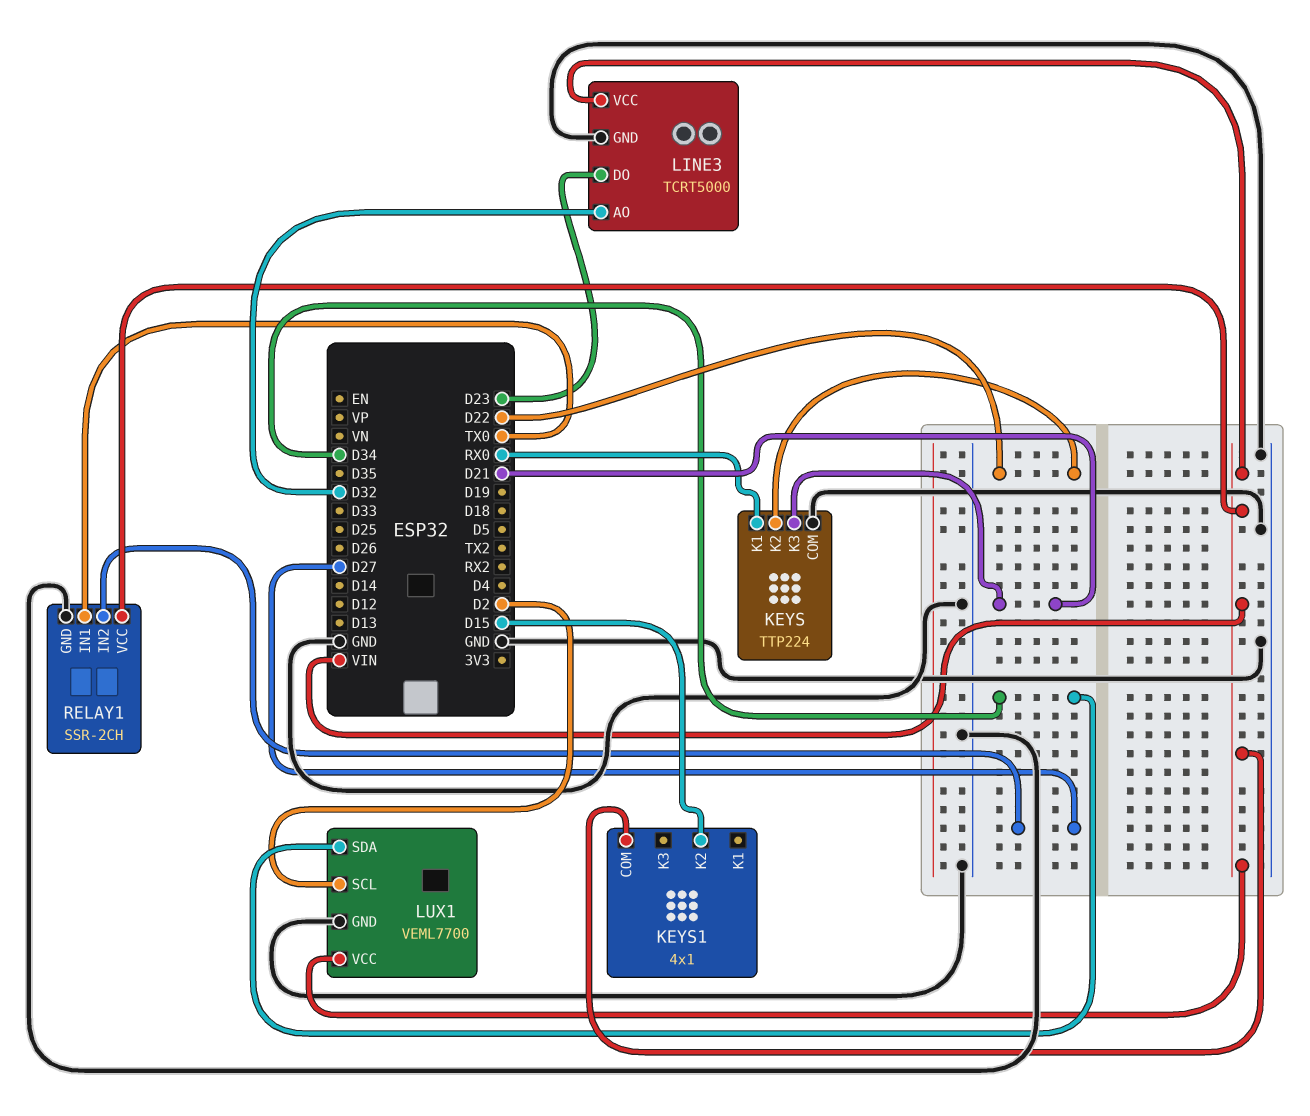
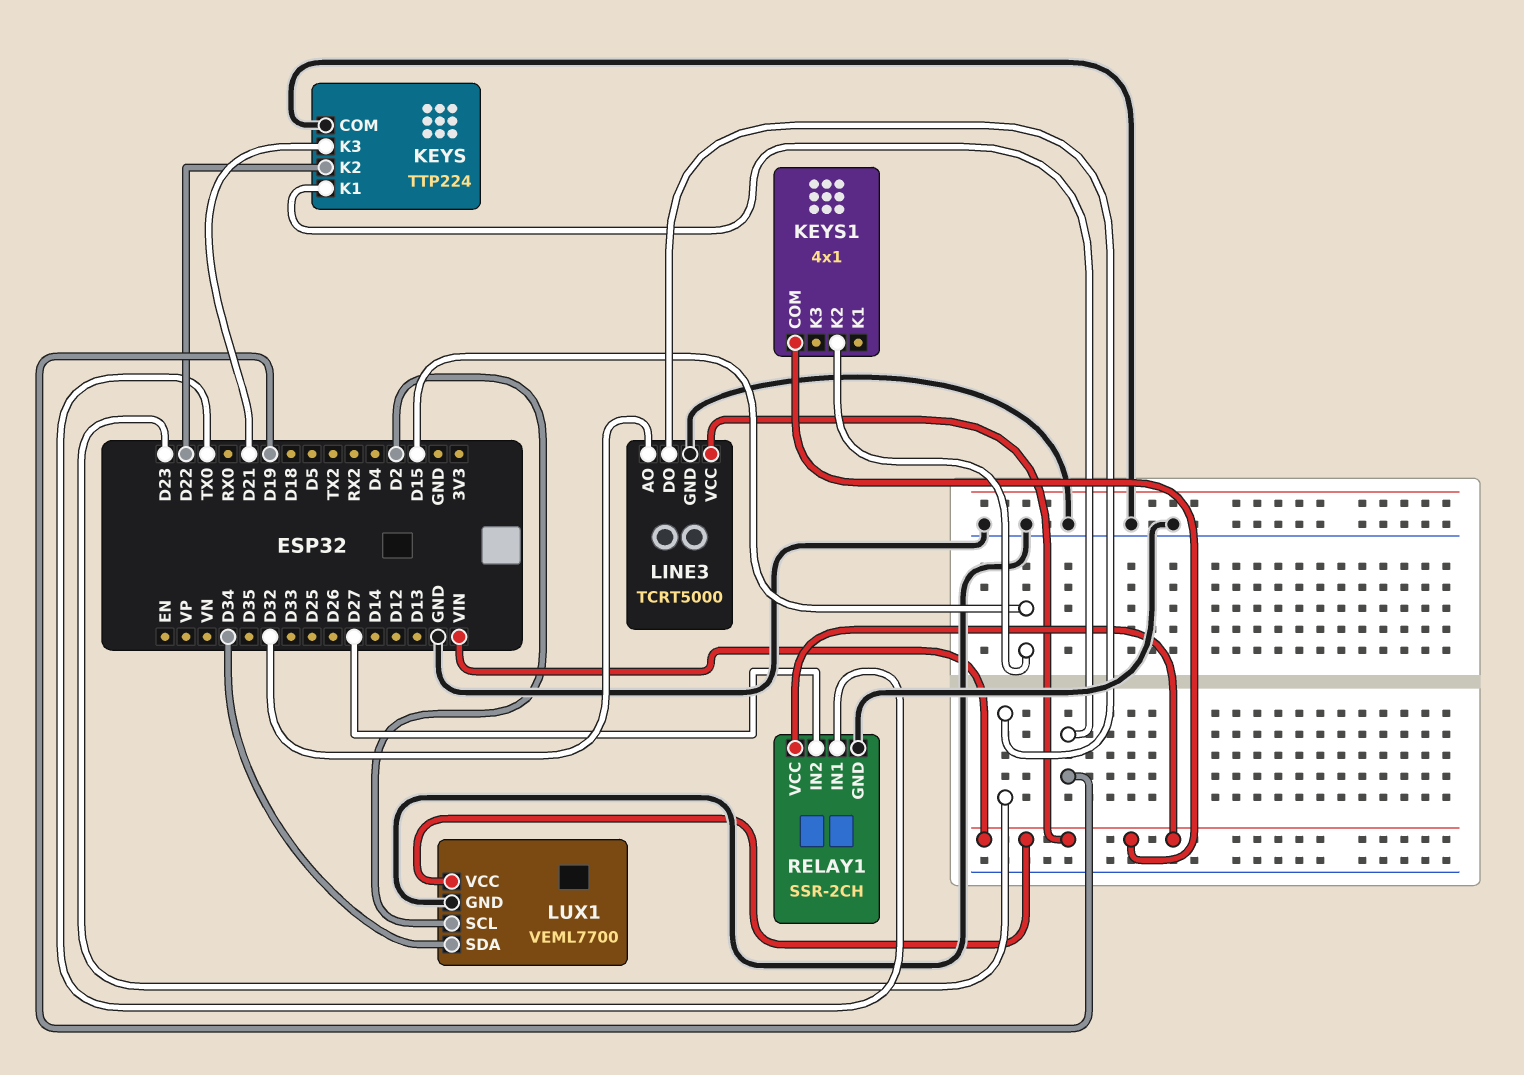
KEYS pin K1: RX0 -> D19

